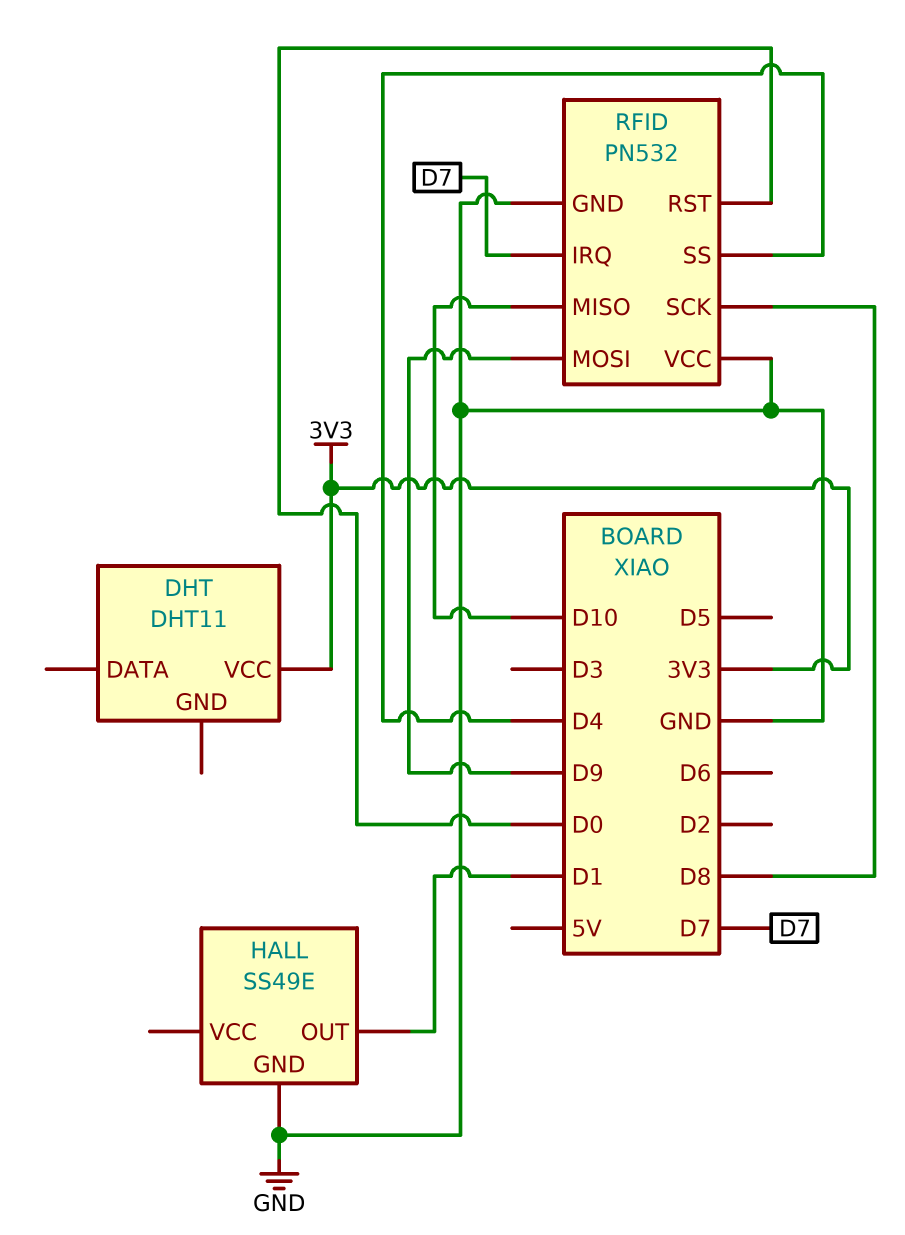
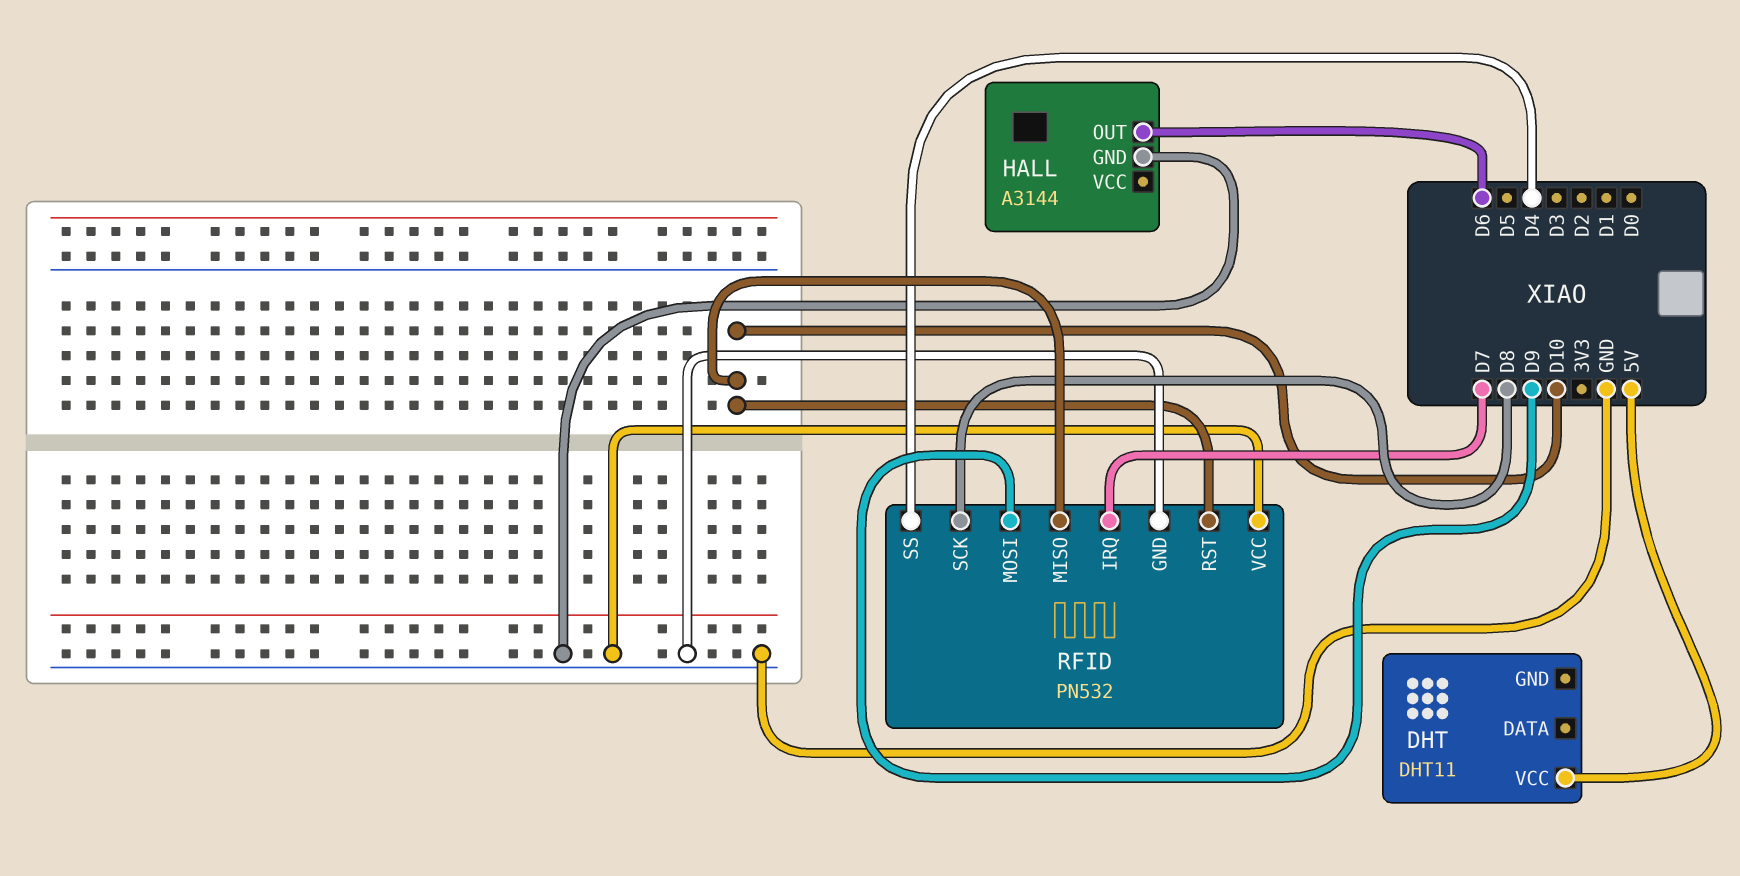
DHT pin VCC: 3V3 -> 5V
HALL: SS49E -> A3144
HALL pin OUT: D1 -> D6
RFID pin RST: D0 -> D10

